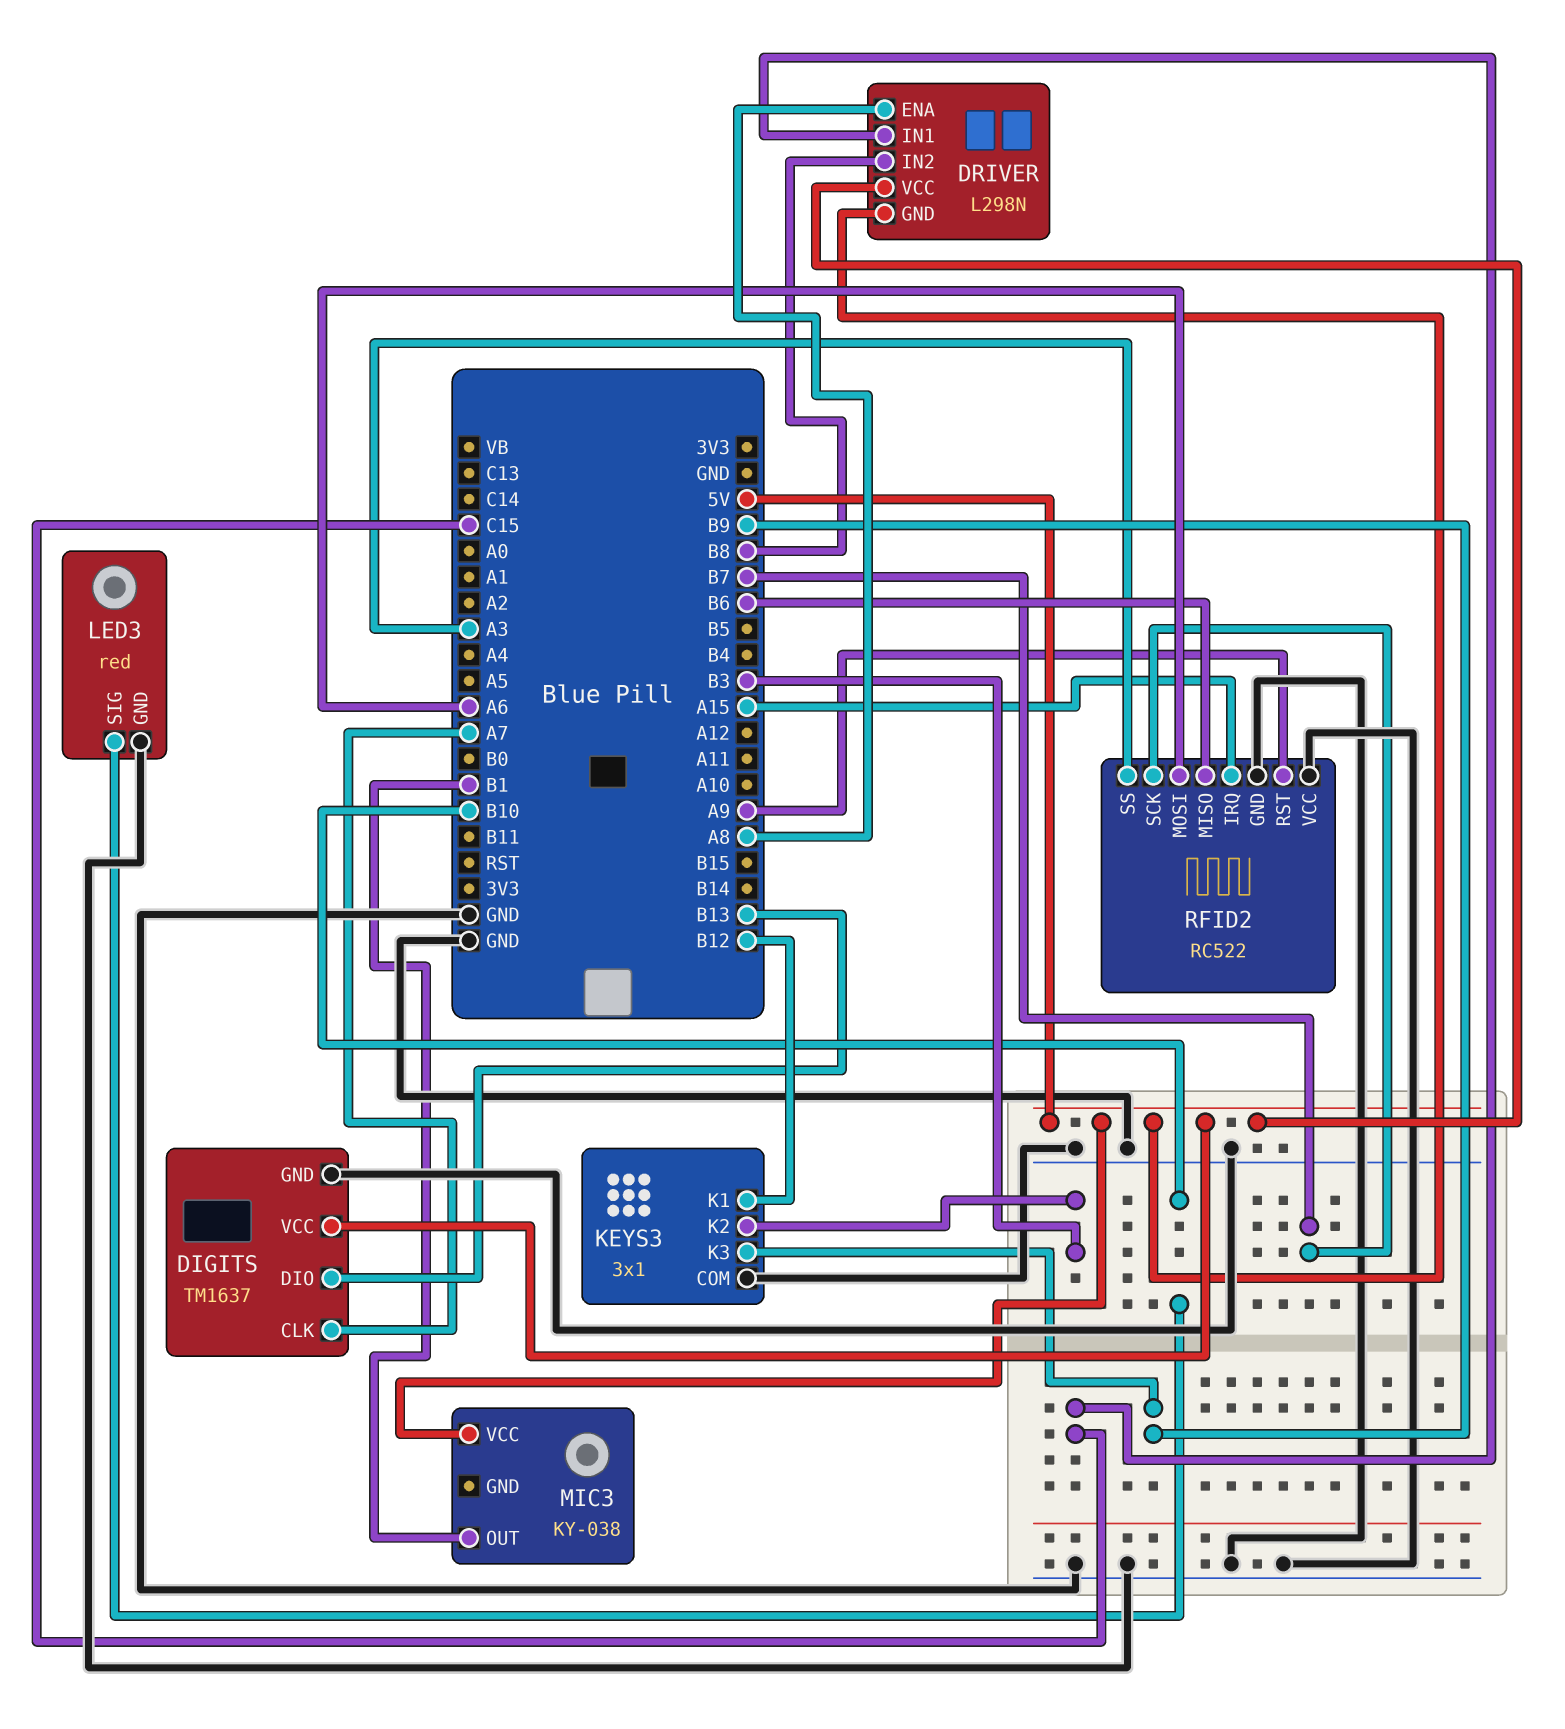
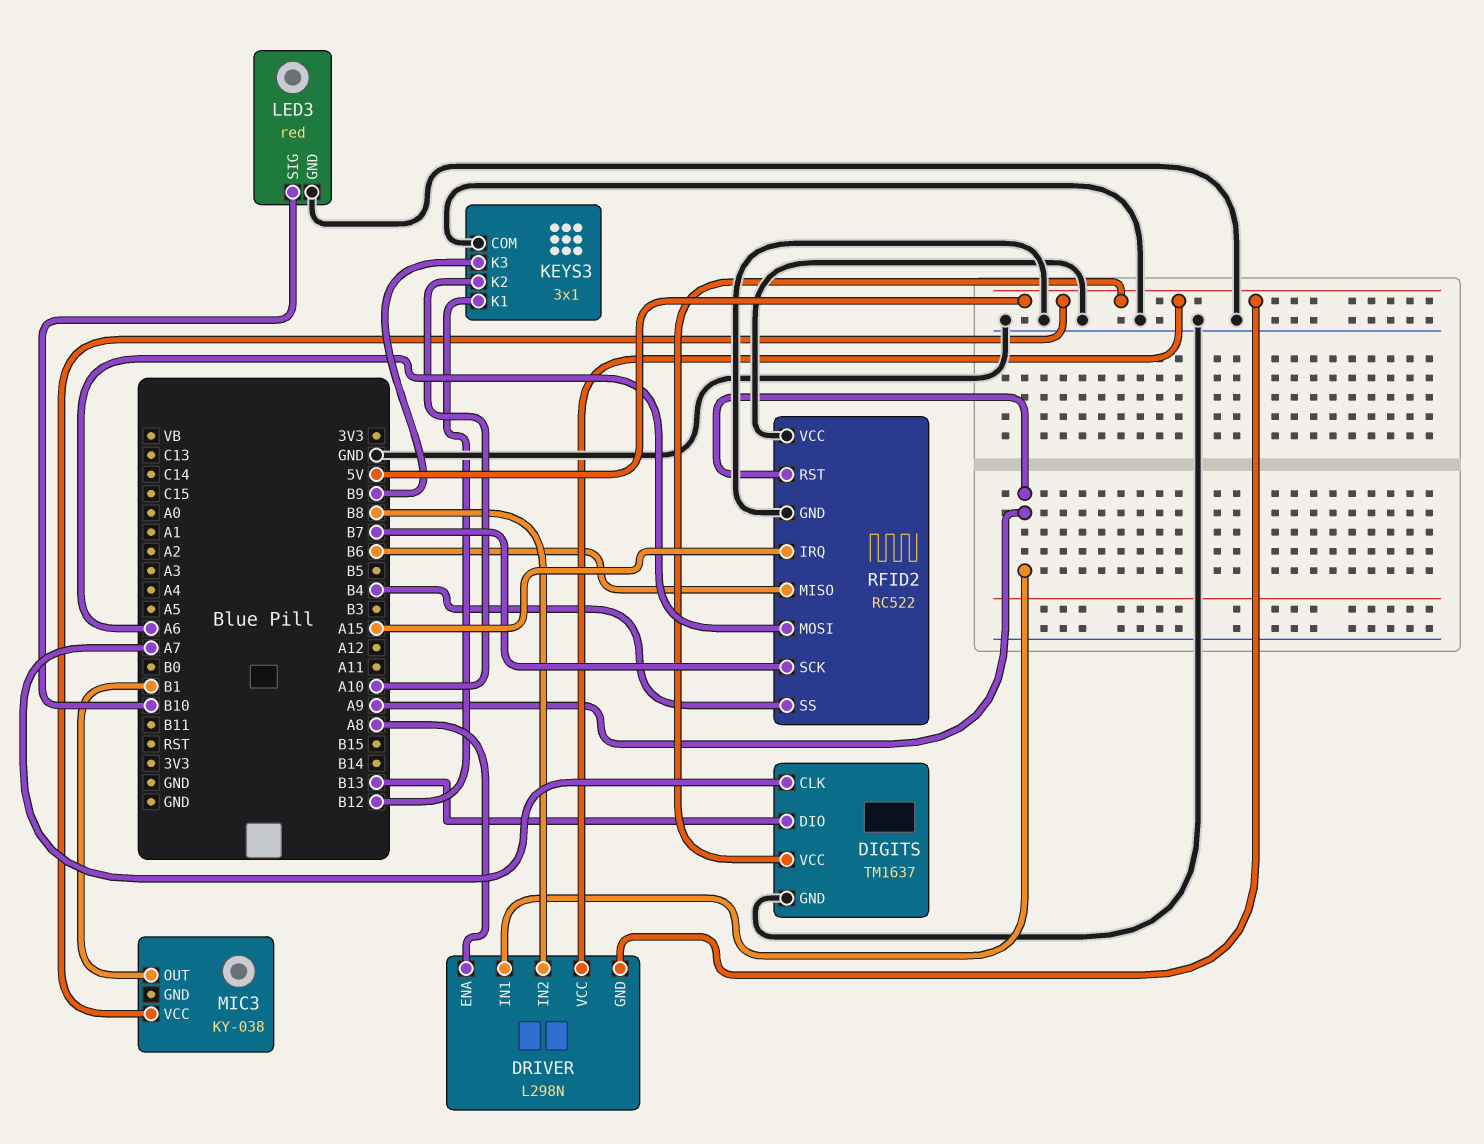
DRIVER pin IN1: C15 -> A9
KEYS3 pin K2: B3 -> A10
RFID2 pin SS: A3 -> B4

